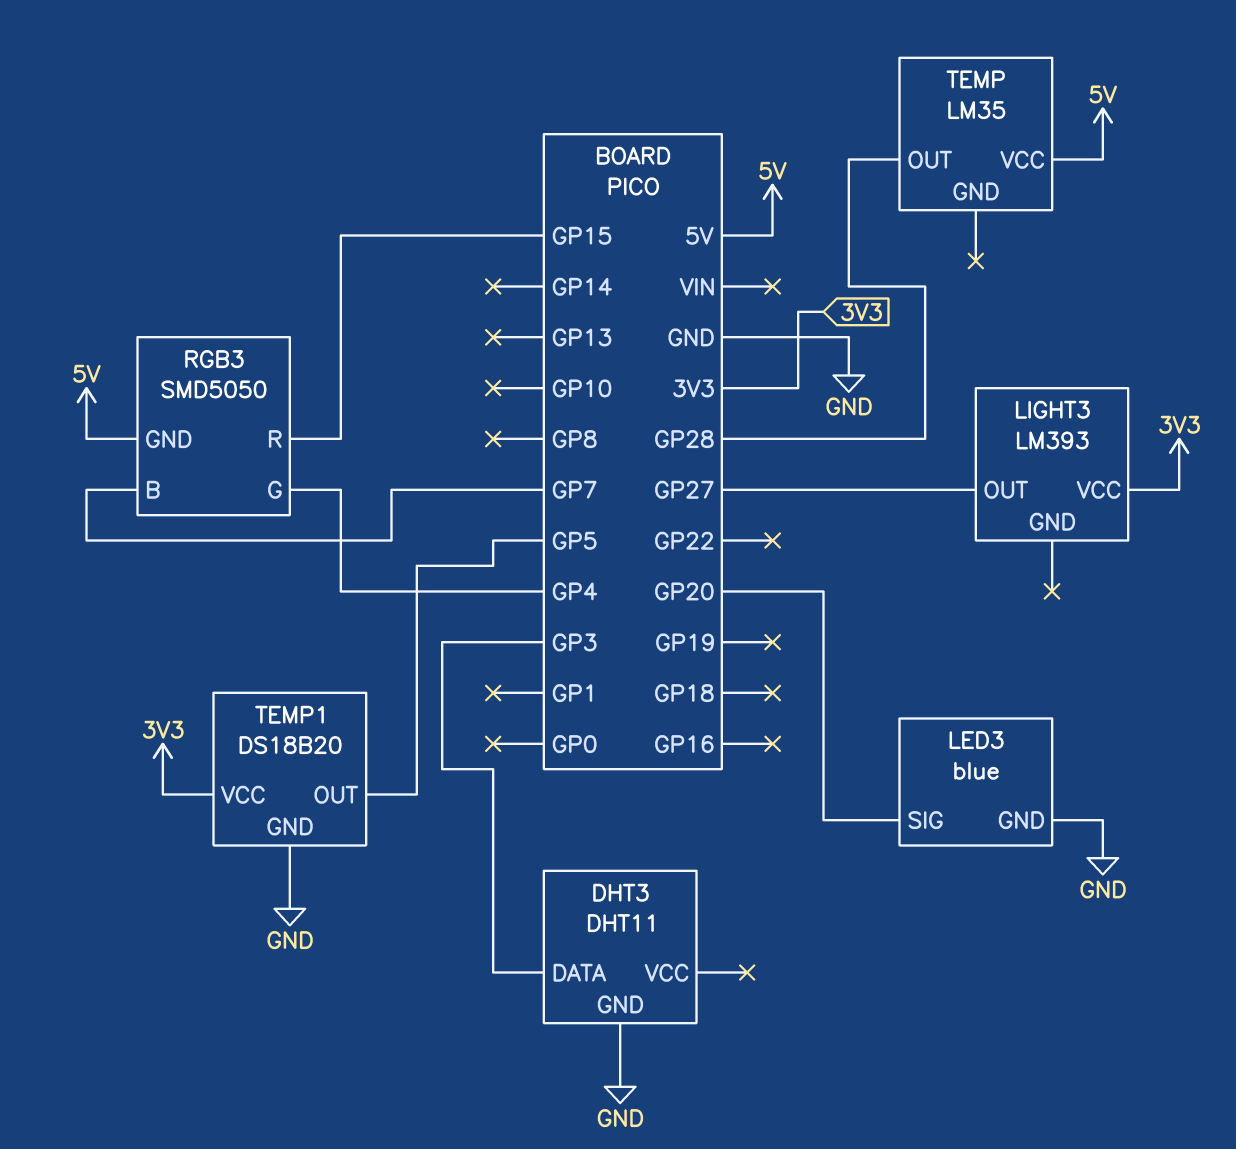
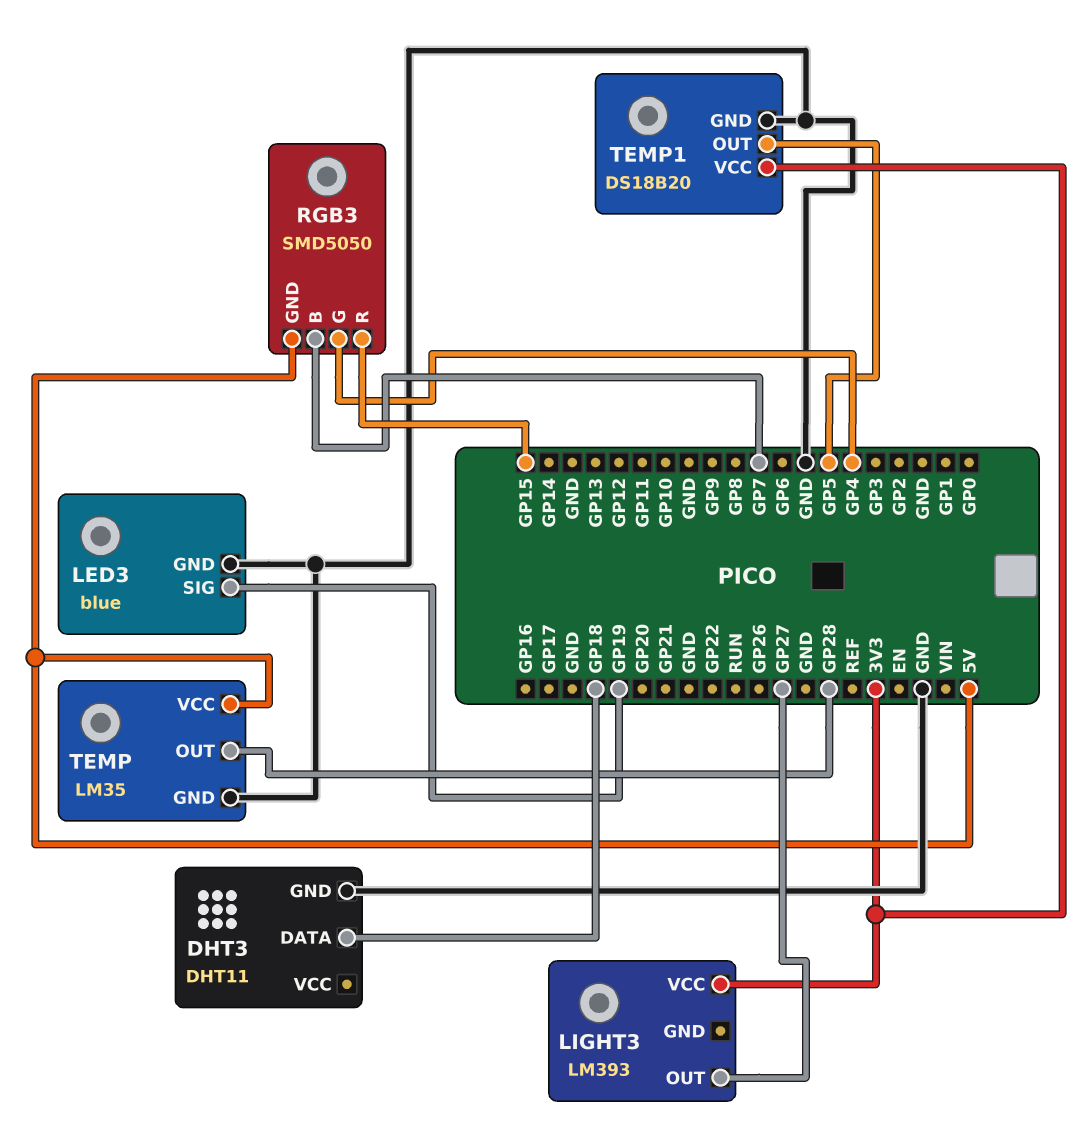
DHT3 pin DATA: GP3 -> GP18
LED3 pin SIG: GP20 -> GP19
TEMP pin GND: none -> GND

